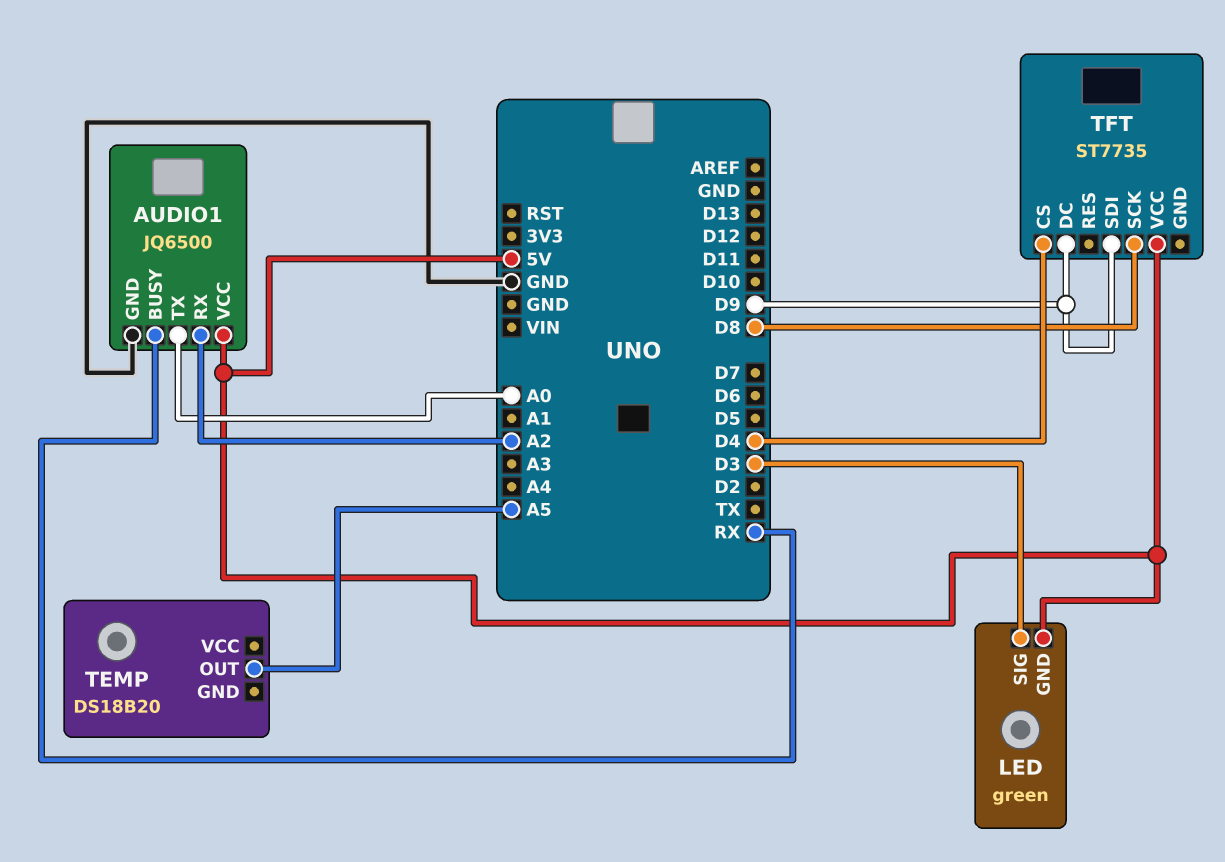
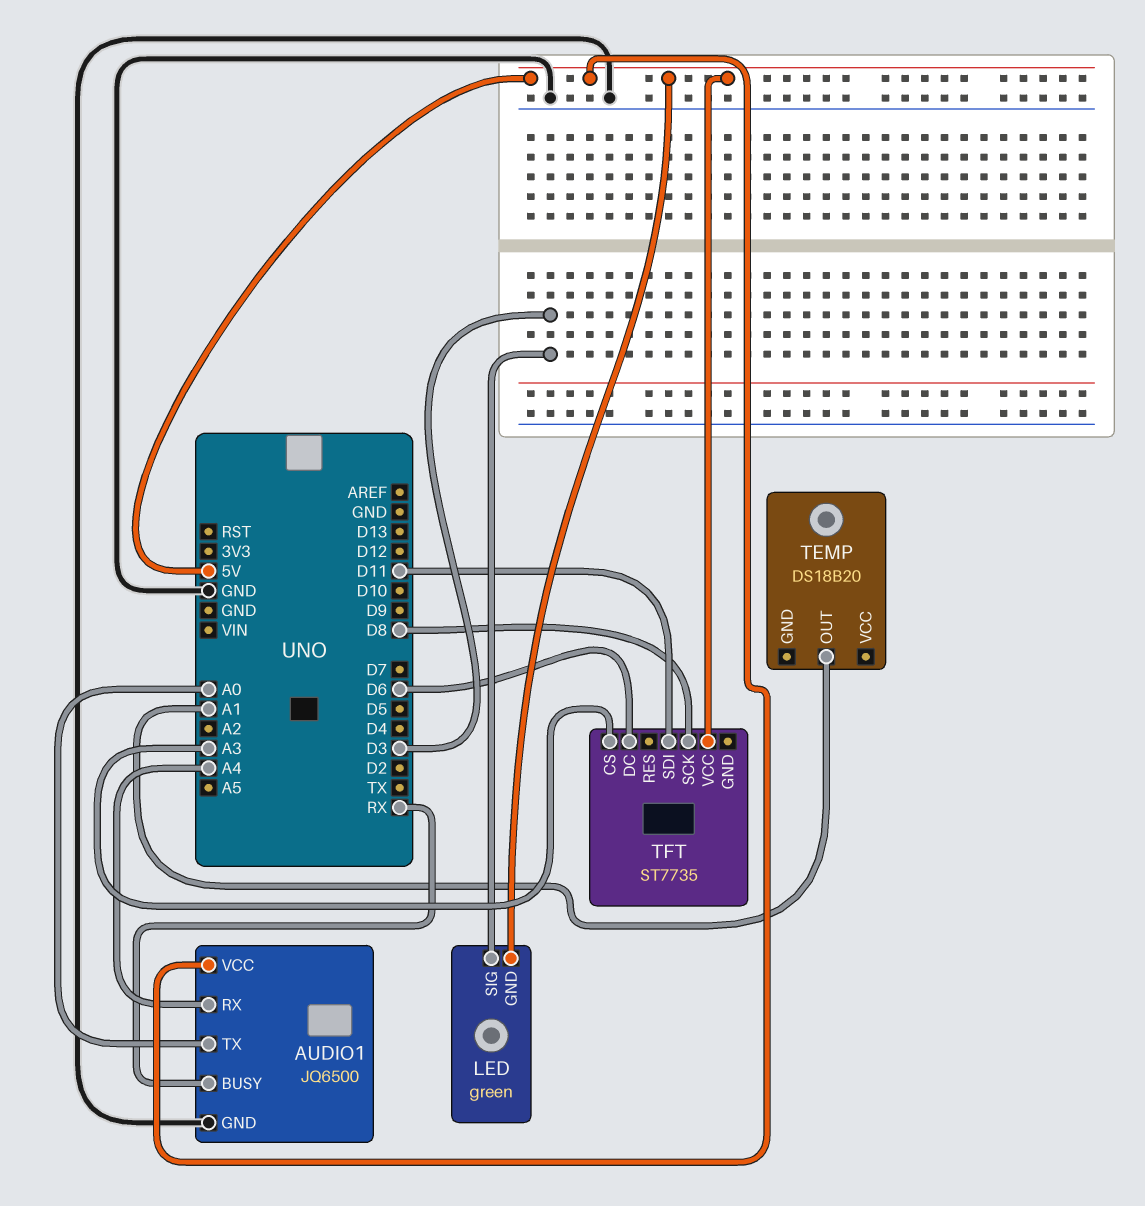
AUDIO1 pin RX: A2 -> A4
TEMP pin OUT: A5 -> A1
TFT pin CS: D4 -> A3
TFT pin DC: D9 -> D6
TFT pin SDI: D9 -> D11

